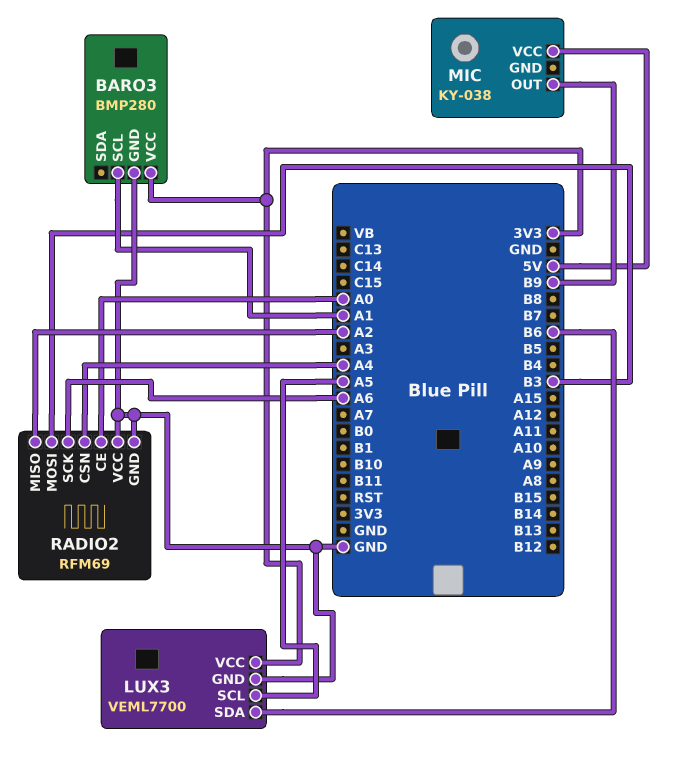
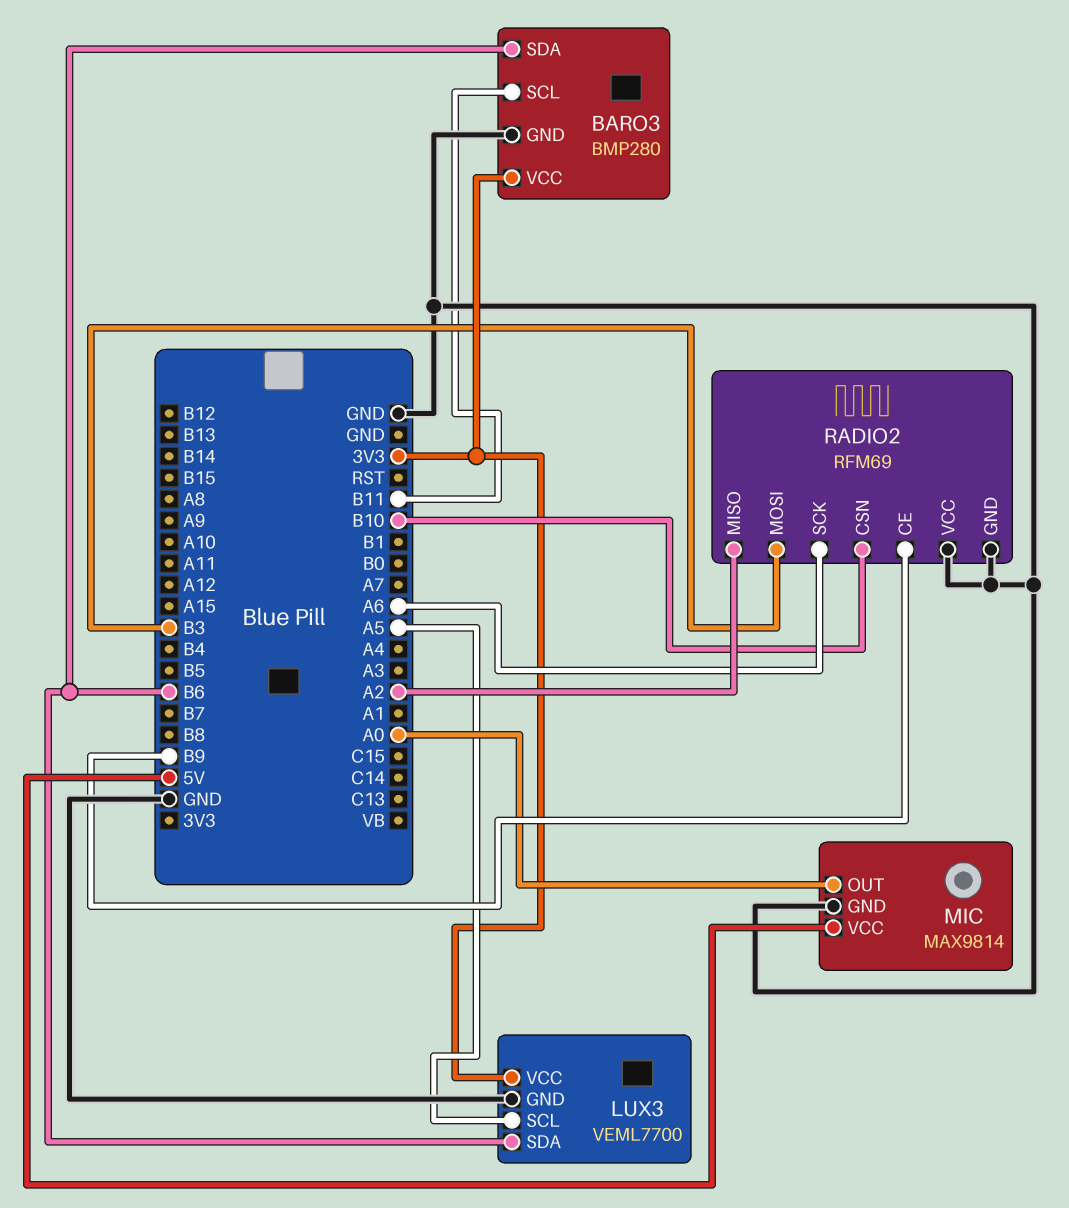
BARO3 pin SCL: A1 -> B11
BARO3 pin SDA: none -> B6
MIC: KY-038 -> MAX9814
MIC pin GND: none -> GND
MIC pin OUT: B9 -> A0
RADIO2 pin CE: A0 -> B9
RADIO2 pin CSN: A4 -> B10

